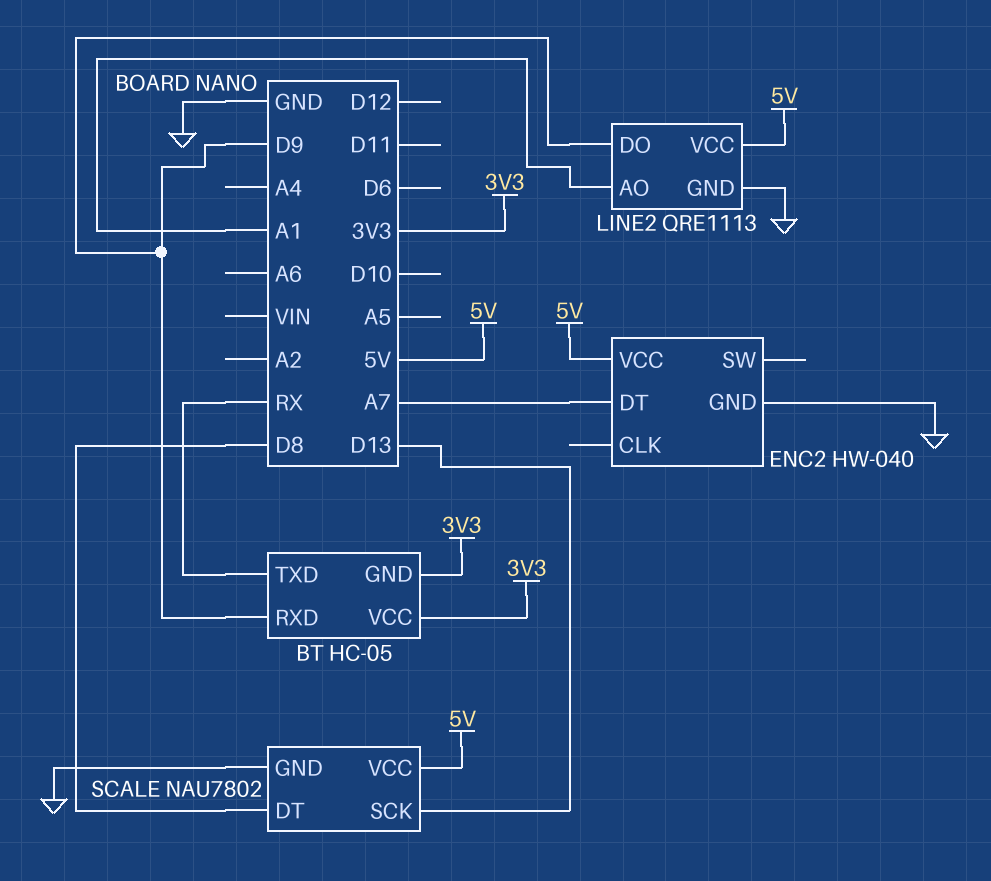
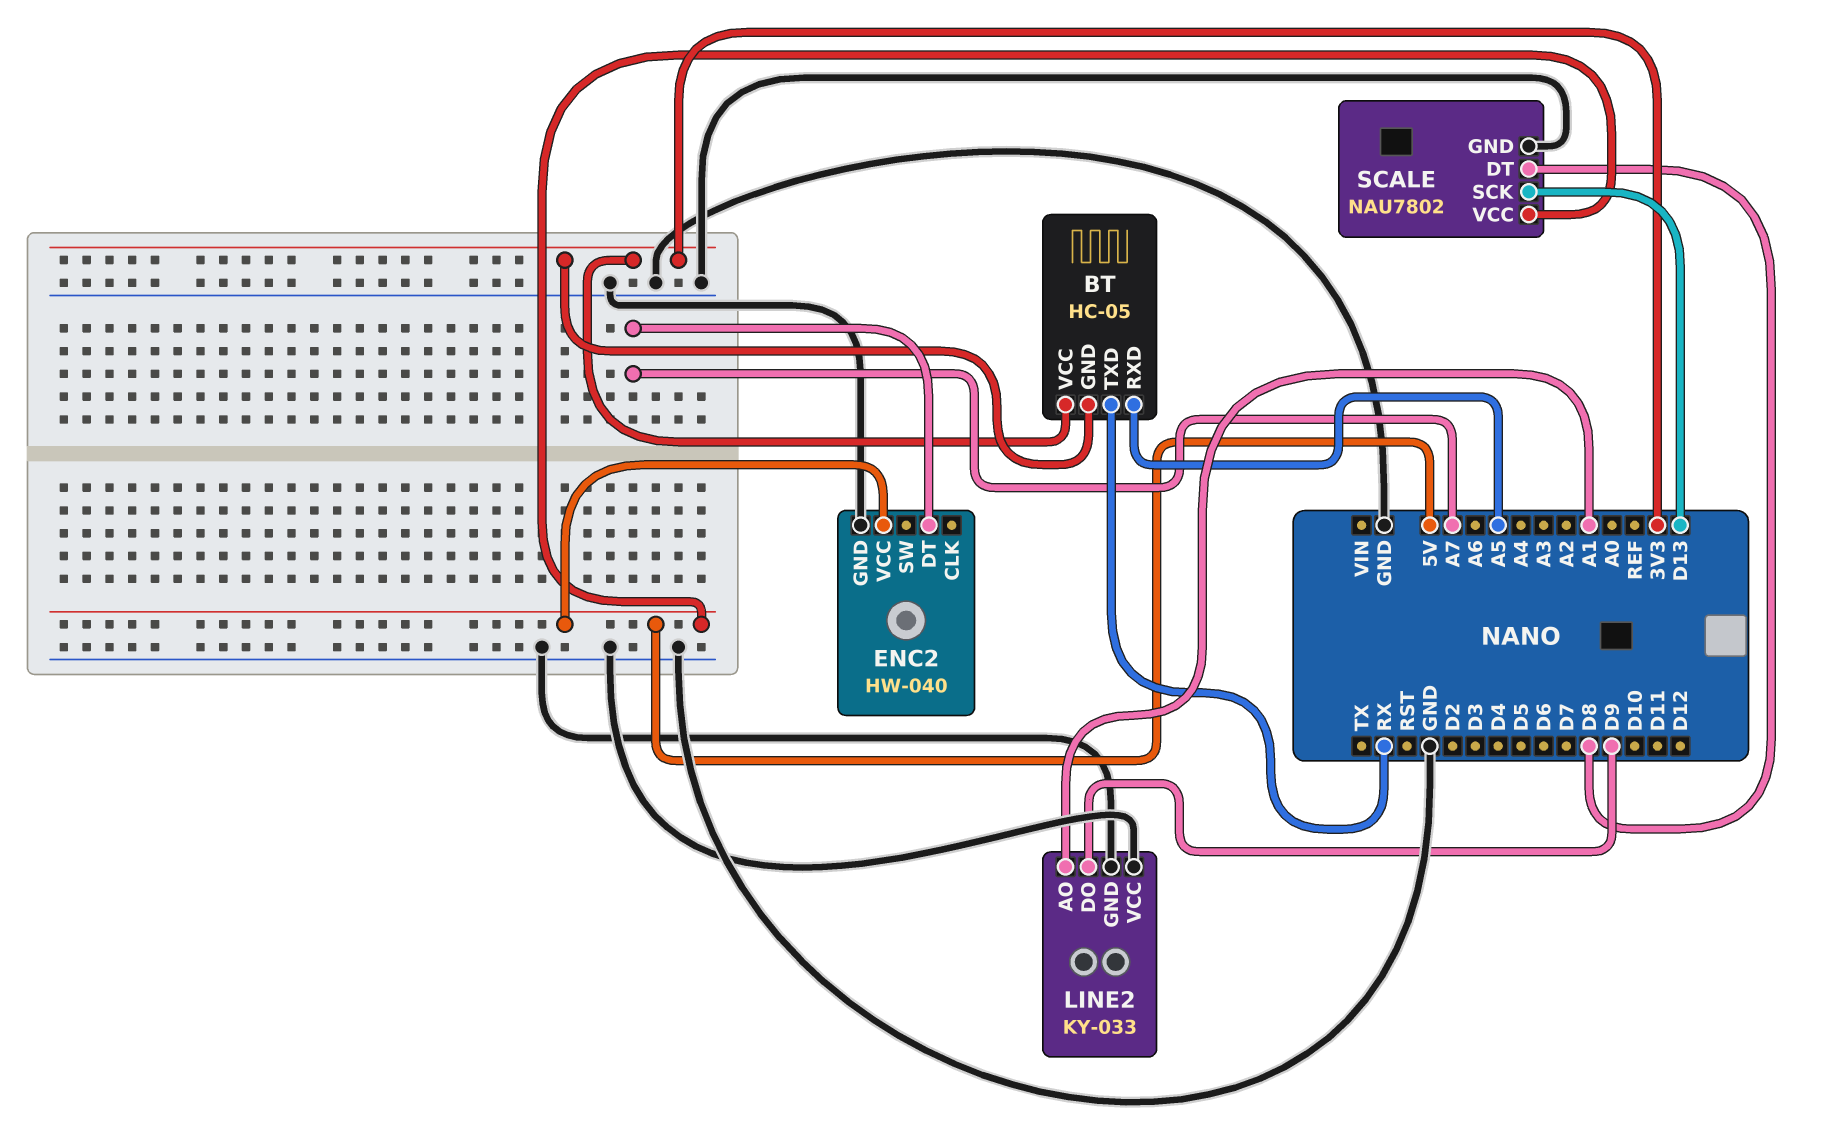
BT pin RXD: D9 -> A5
LINE2: QRE1113 -> KY-033
LINE2 pin VCC: 5V -> GND

